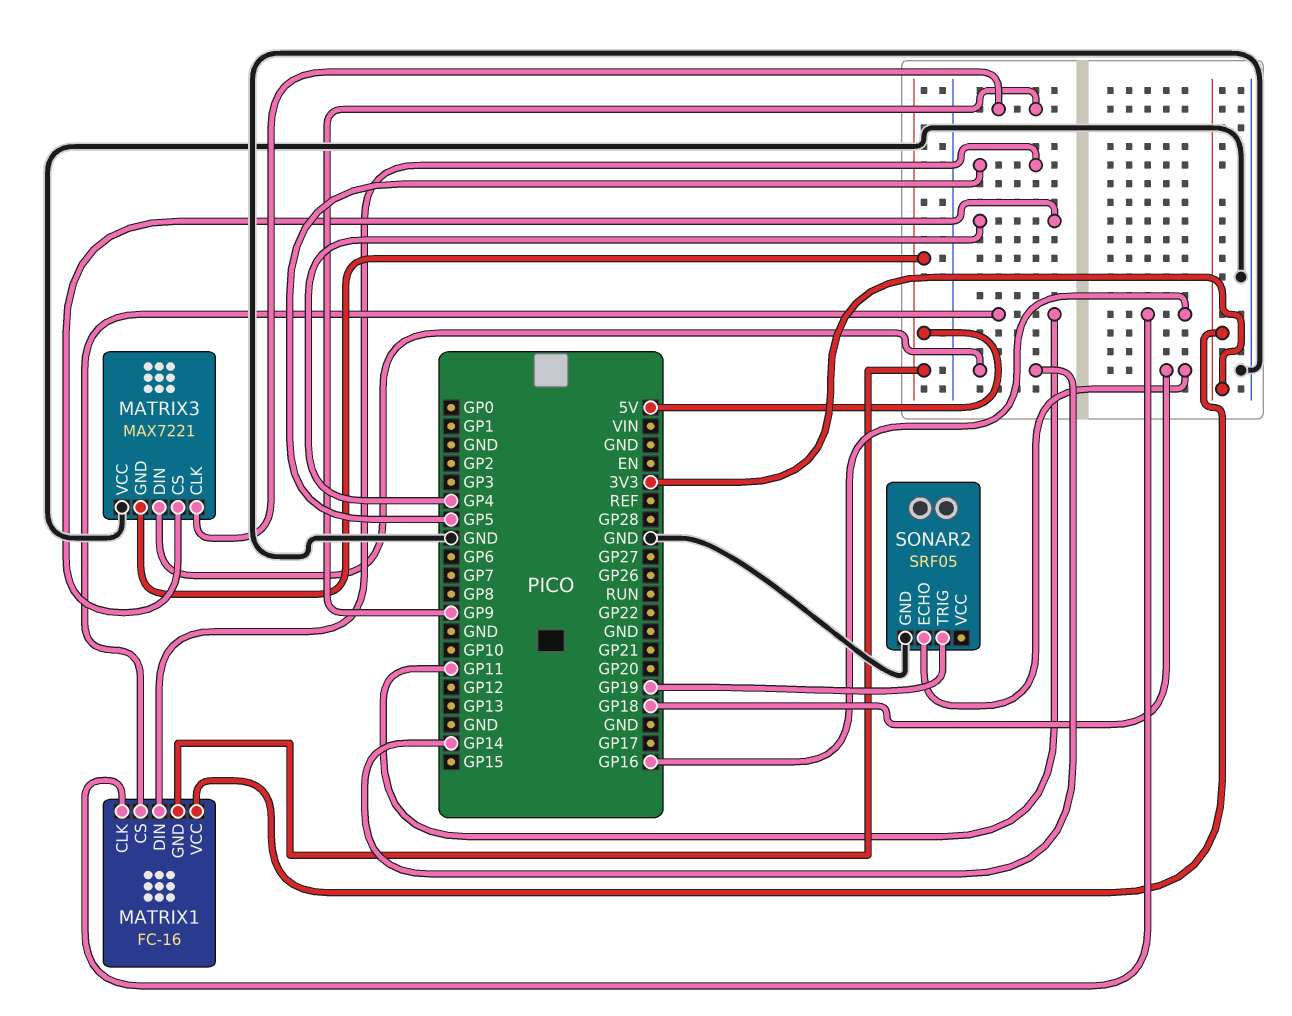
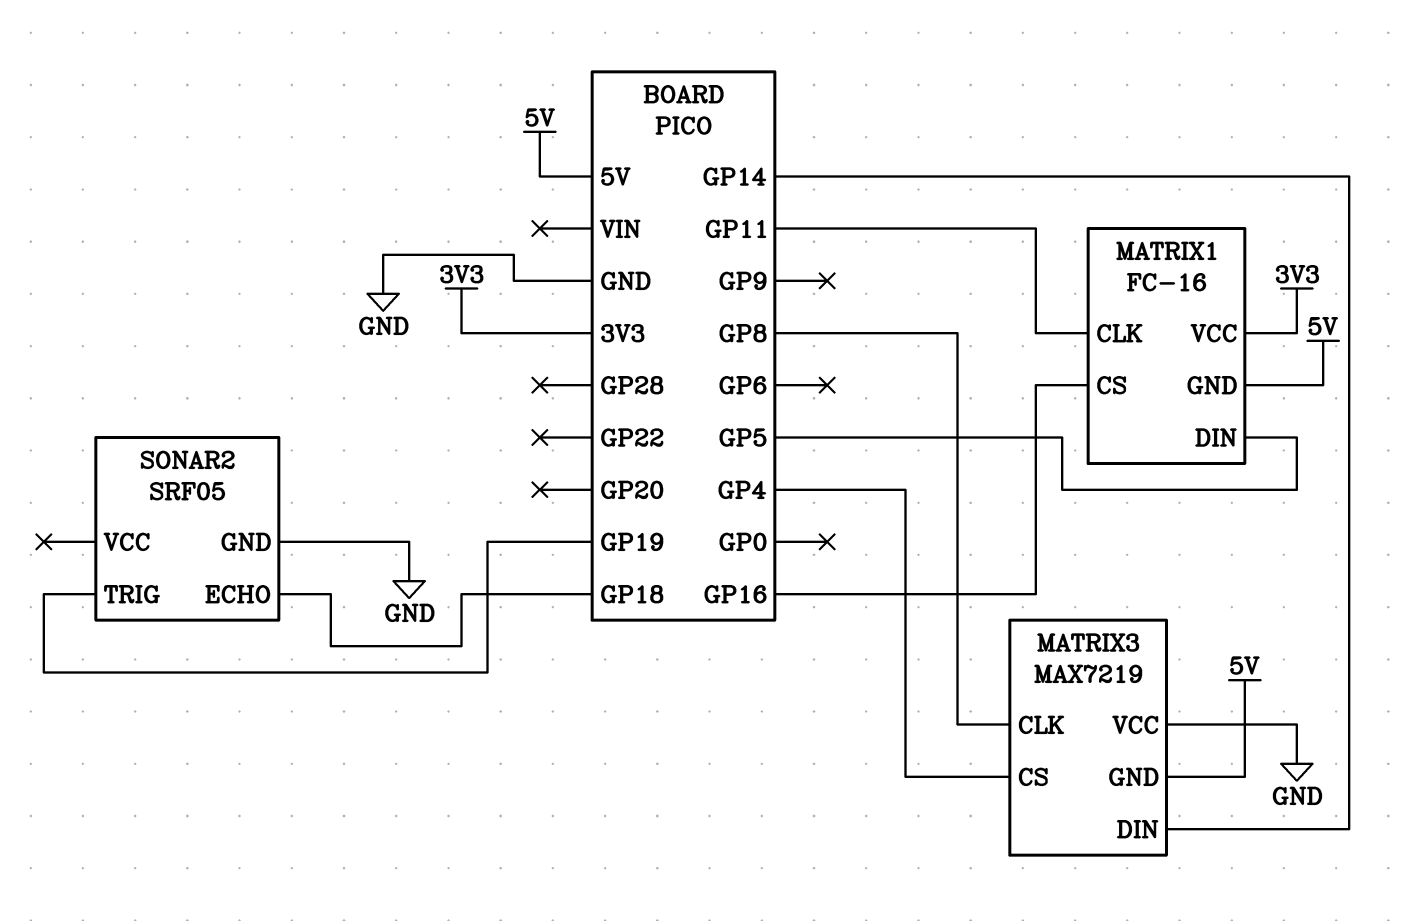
MATRIX1 pin CLK: GP16 -> GP11
MATRIX1 pin CS: GP11 -> GP16
MATRIX3: MAX7221 -> MAX7219
MATRIX3 pin CLK: GP9 -> GP8

